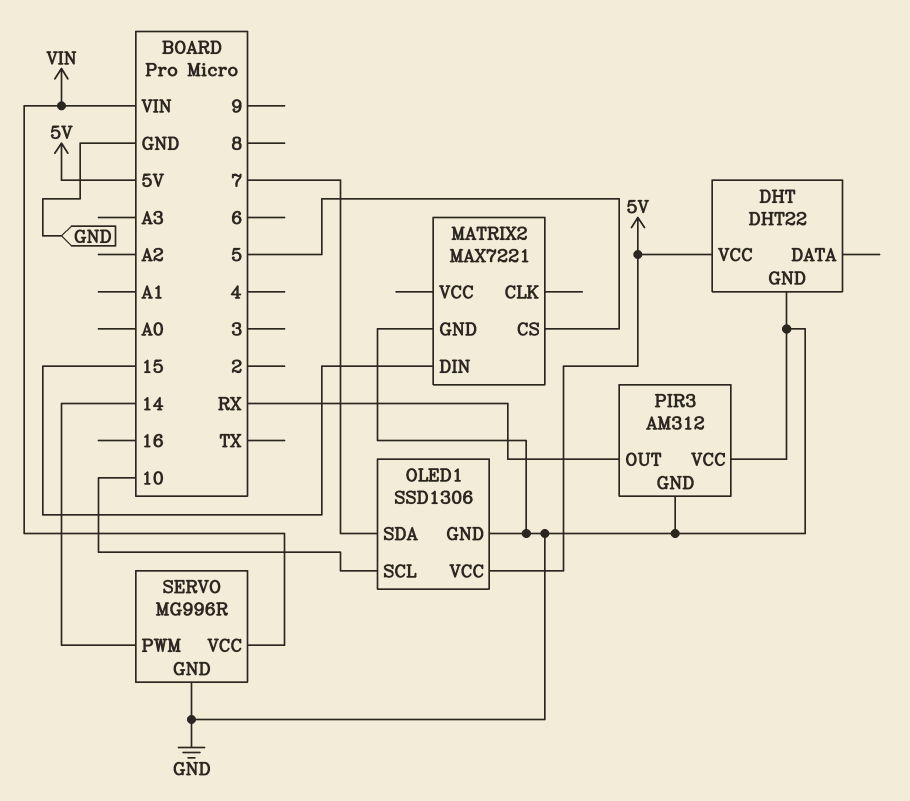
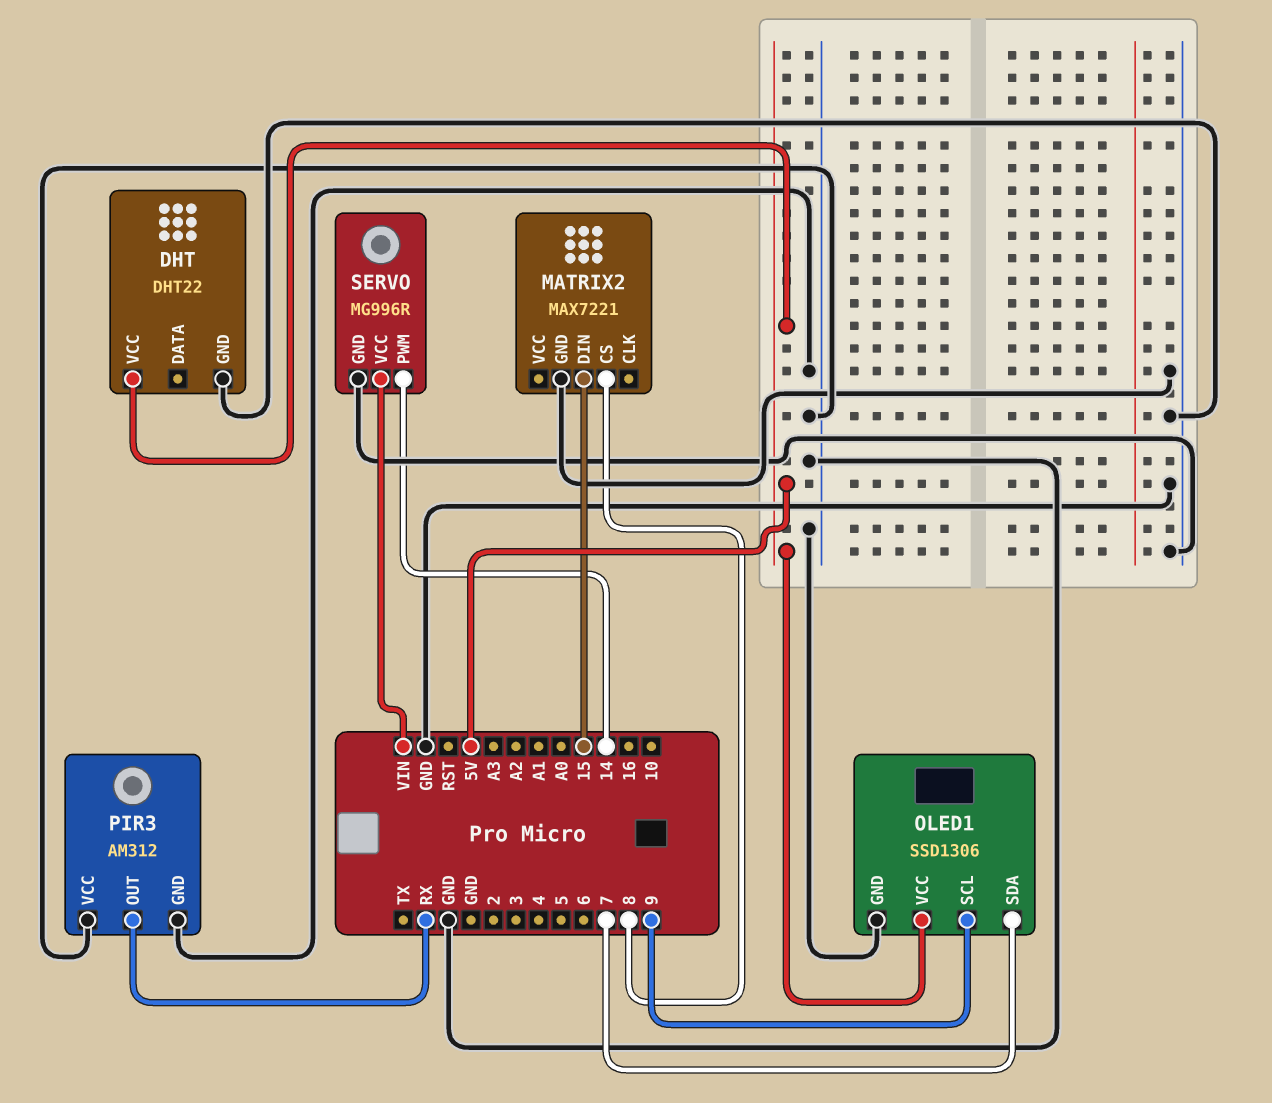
MATRIX2 pin CS: 5 -> 8
OLED1 pin SCL: 10 -> 9

